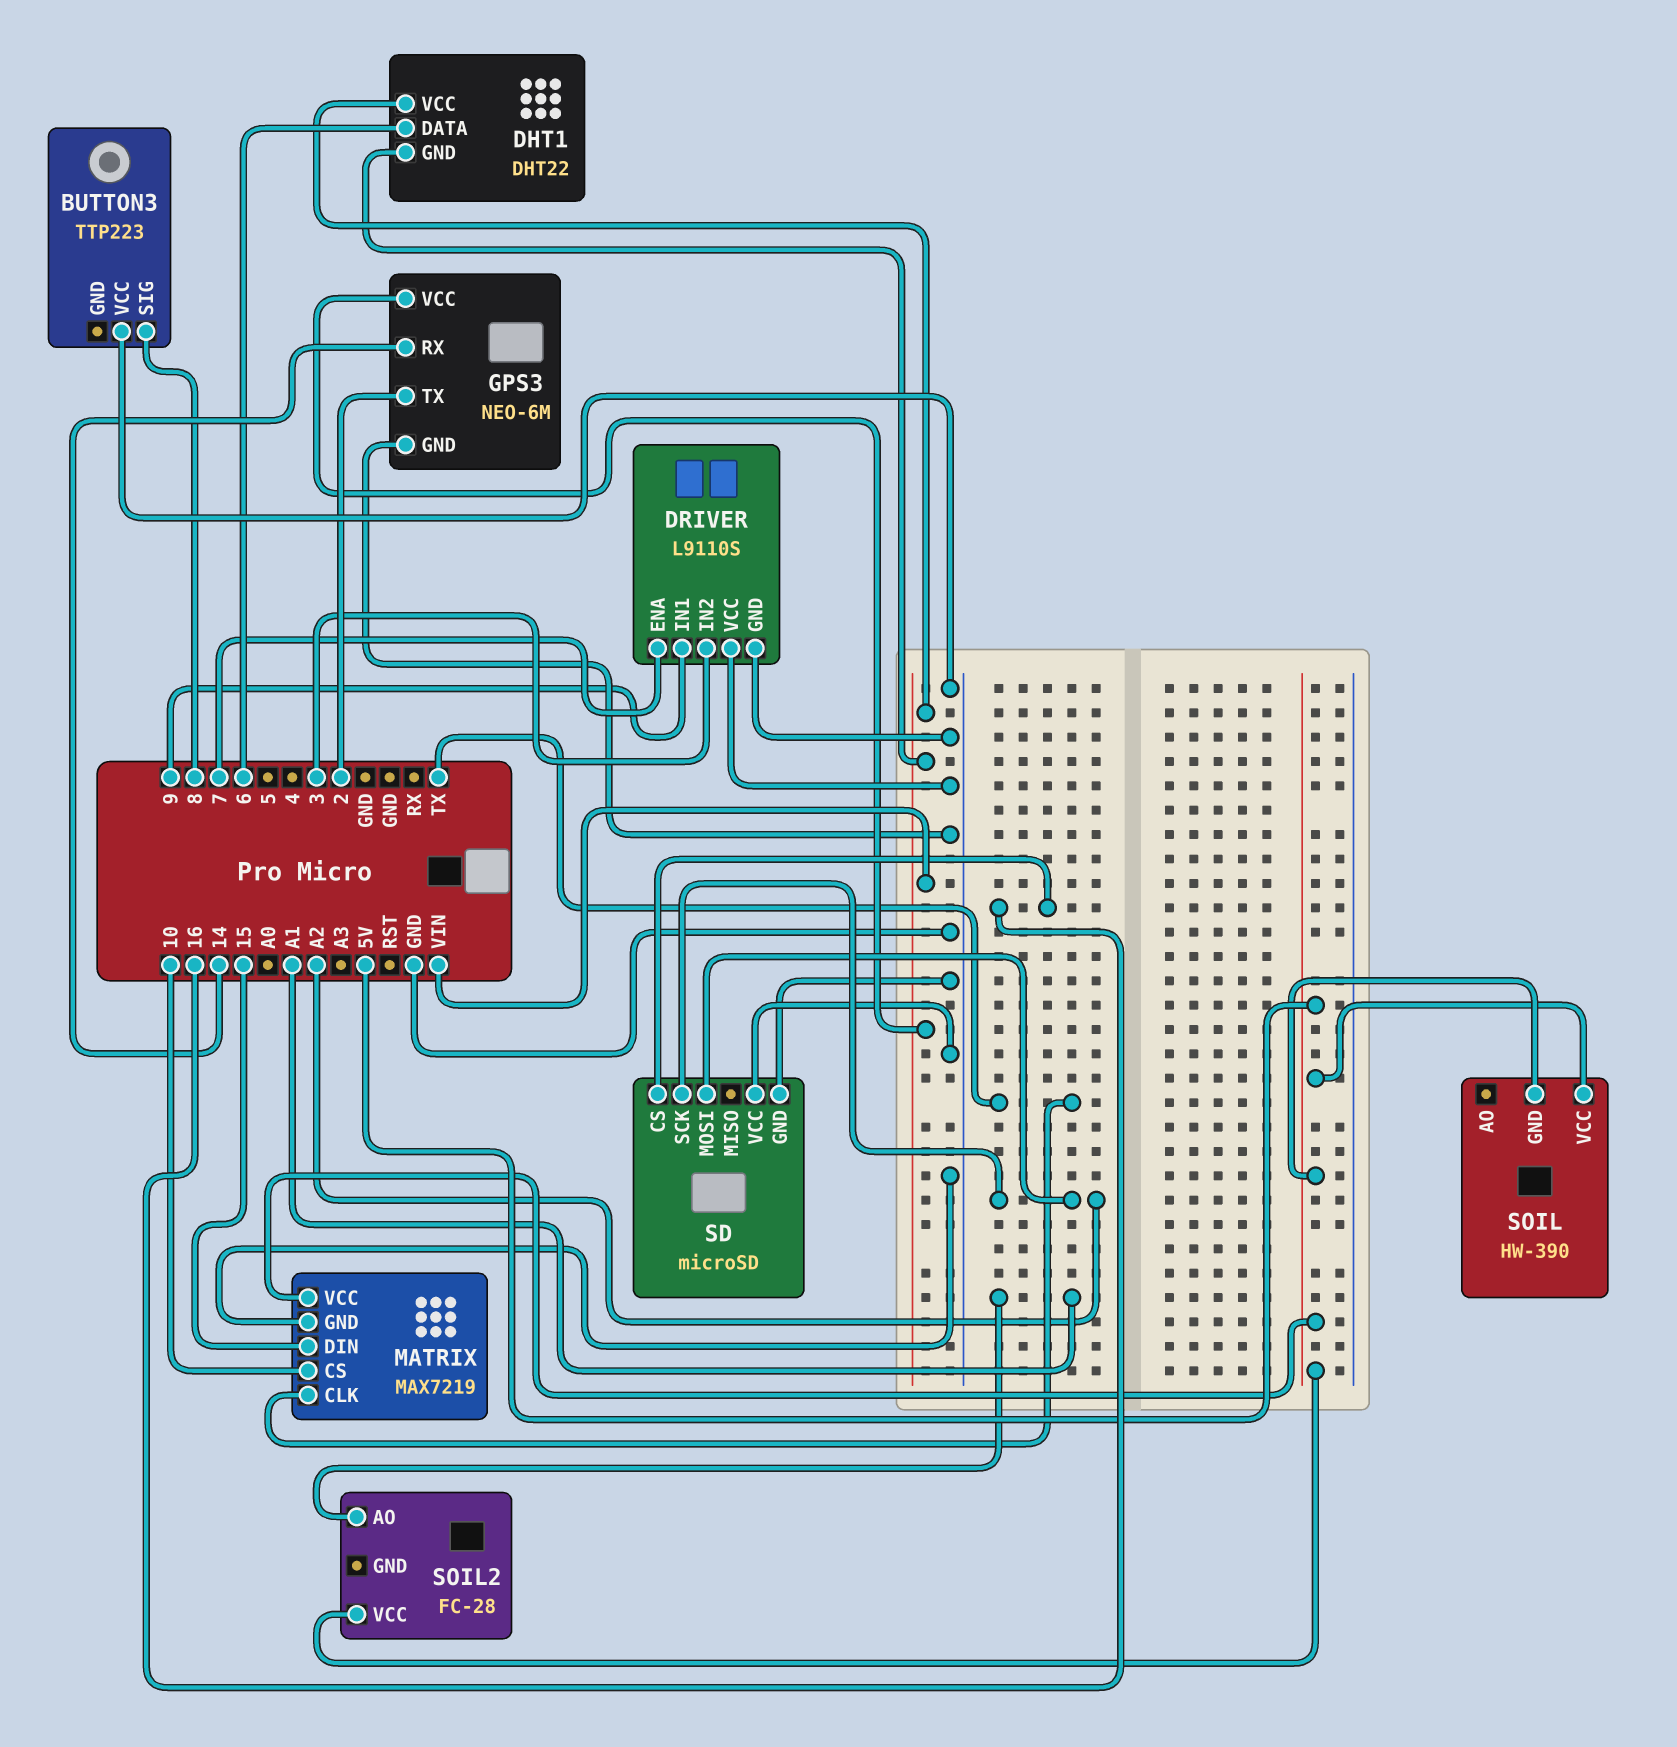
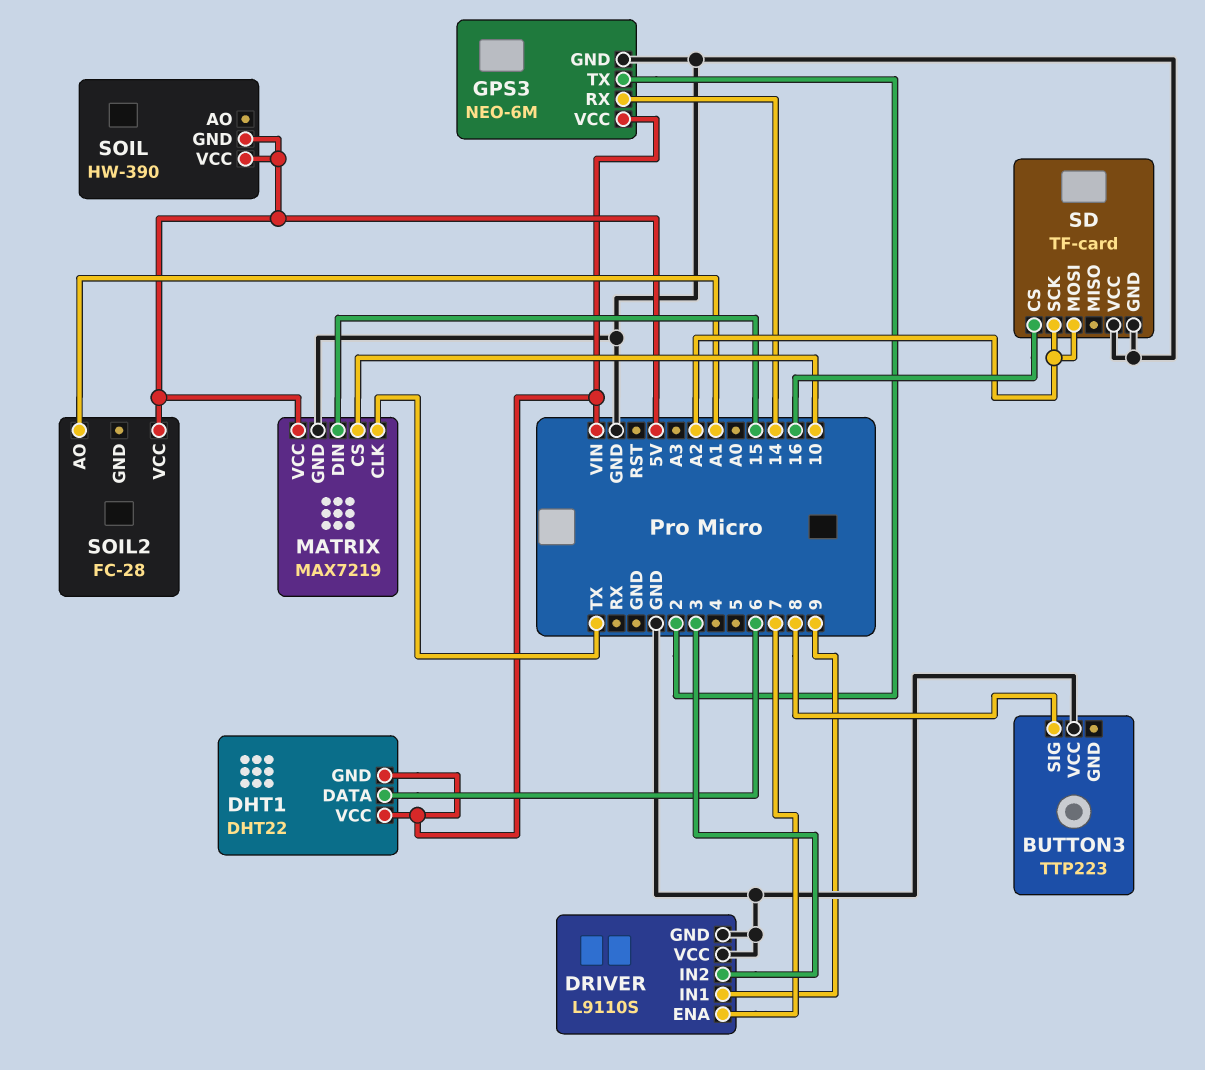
SD: microSD -> TF-card

